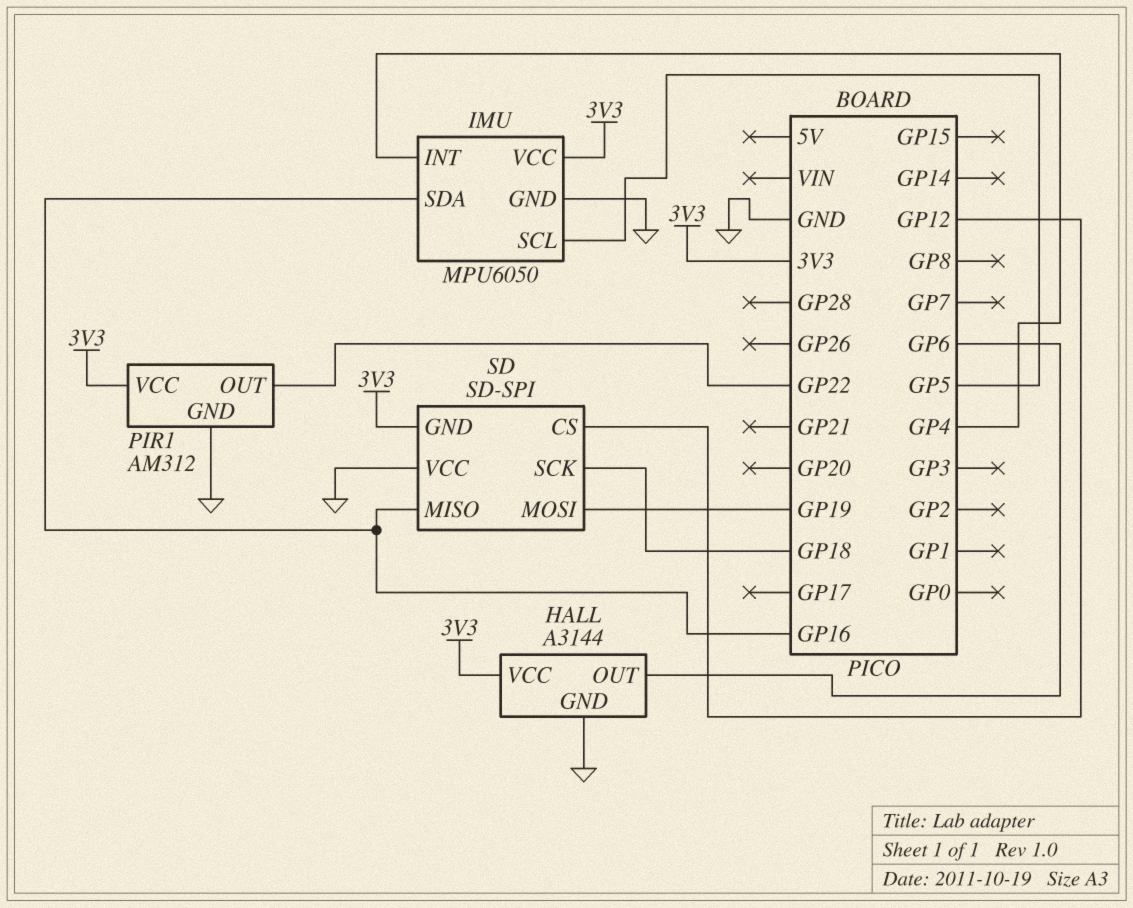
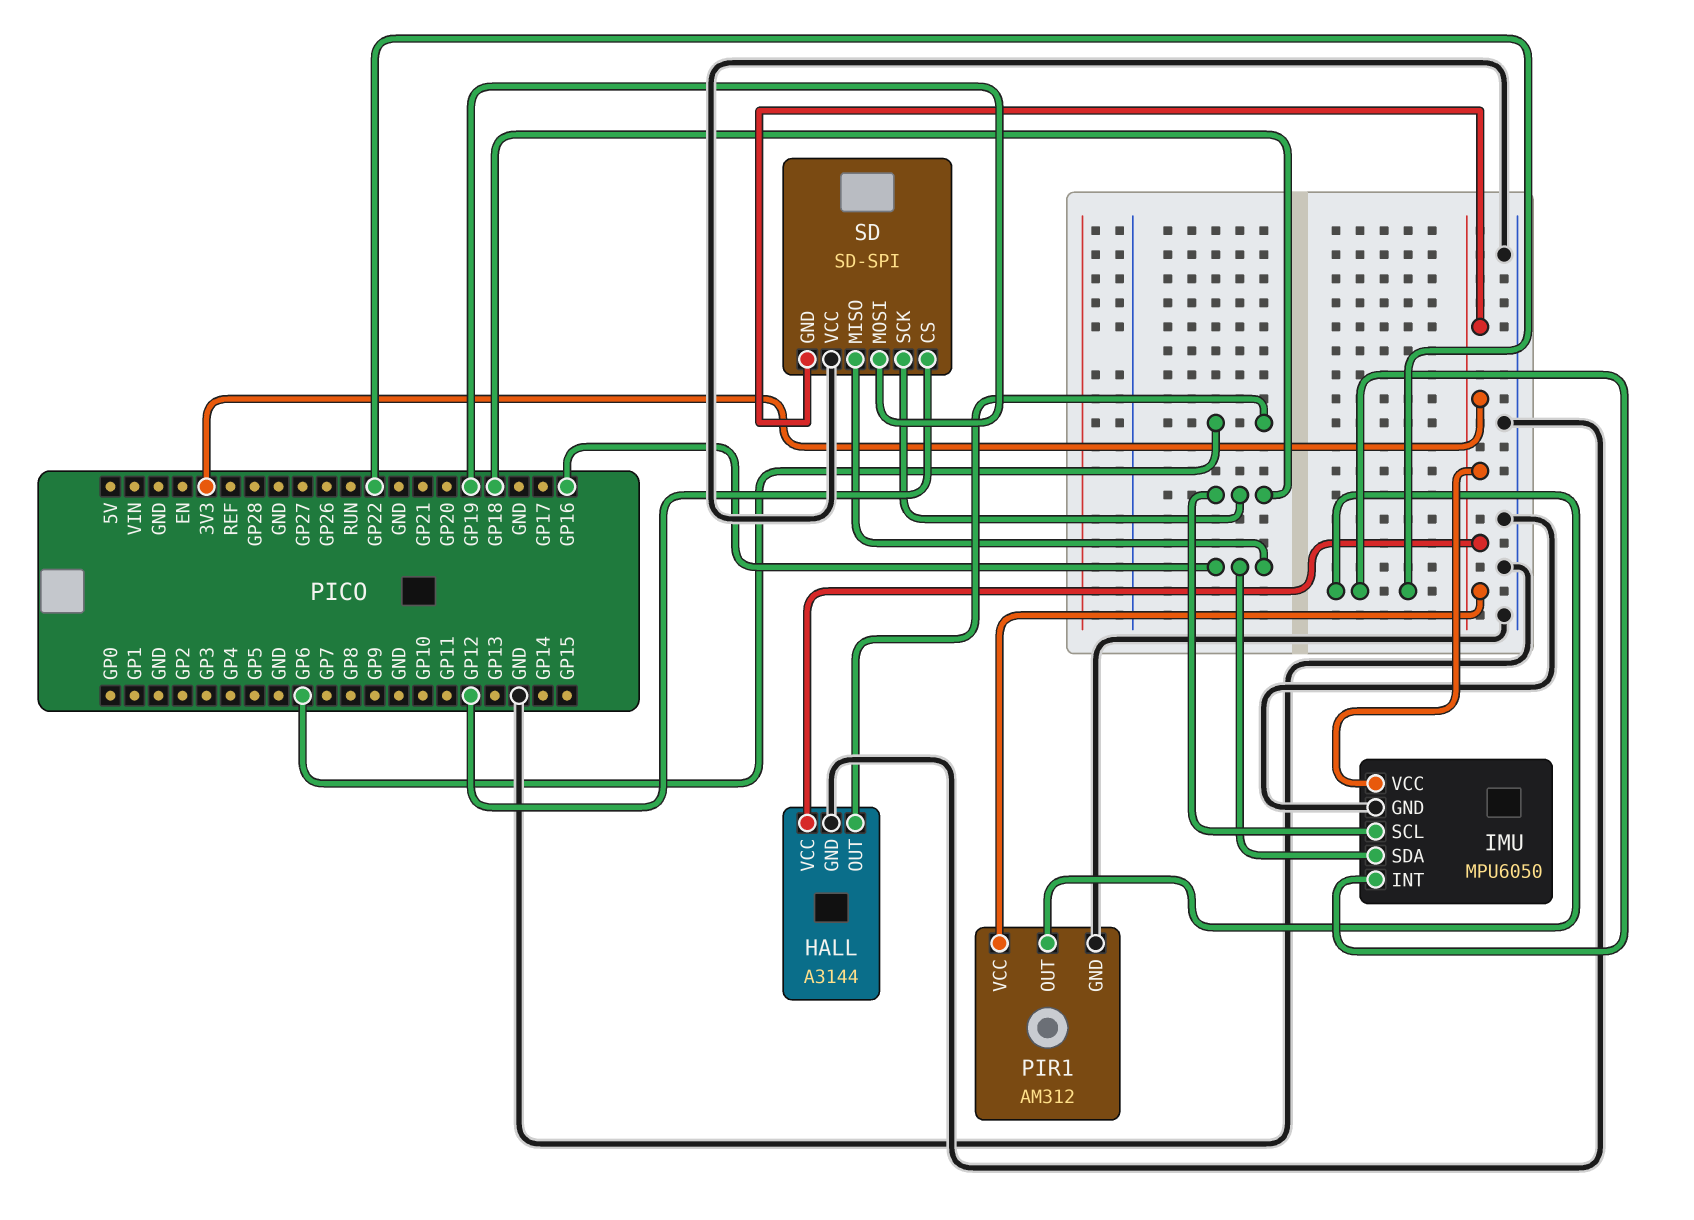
IMU pin INT: GP4 -> GP22
IMU pin SCL: GP5 -> GP18

